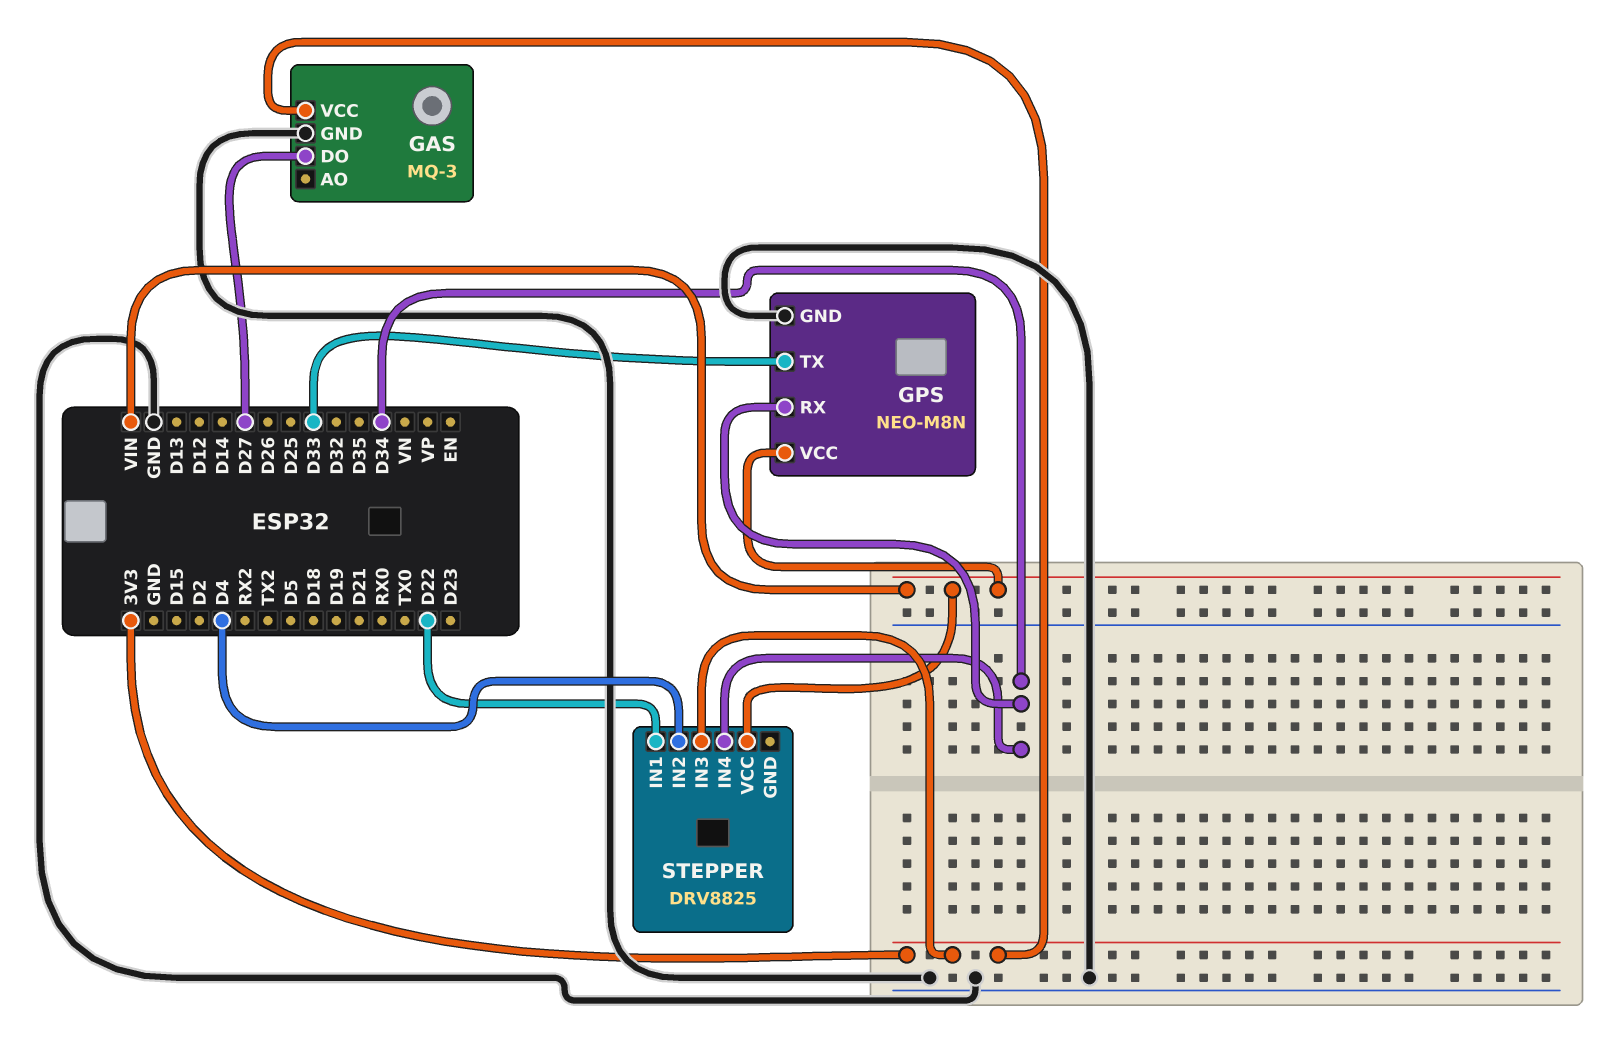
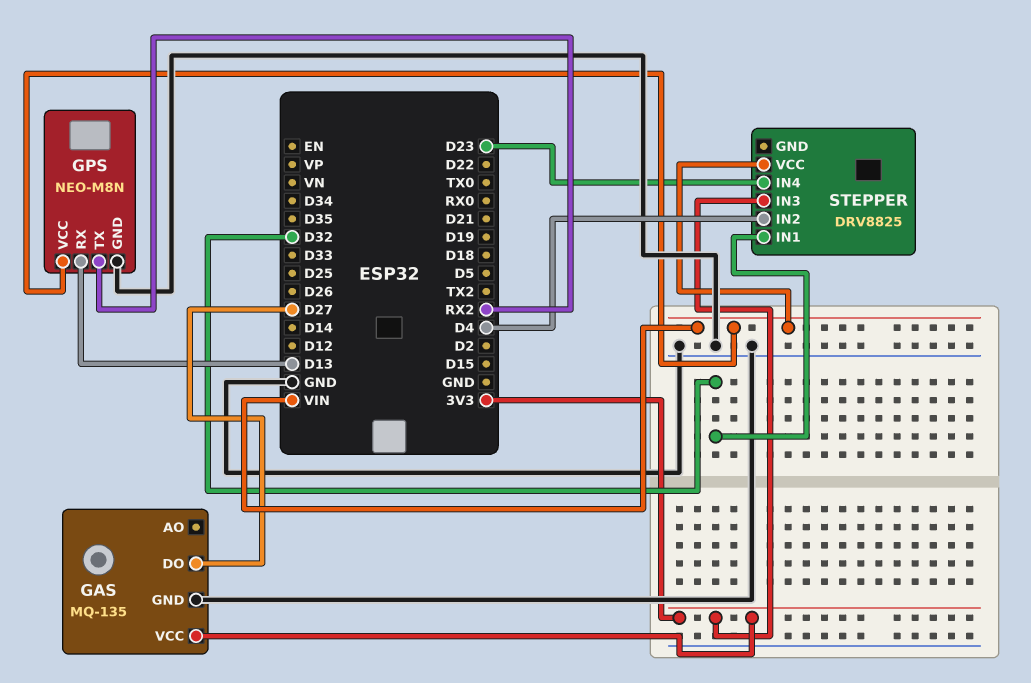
GAS: MQ-3 -> MQ-135
GPS pin RX: D34 -> D13
GPS pin TX: D33 -> RX2
STEPPER pin IN1: D22 -> D32
STEPPER pin IN4: D34 -> D23

